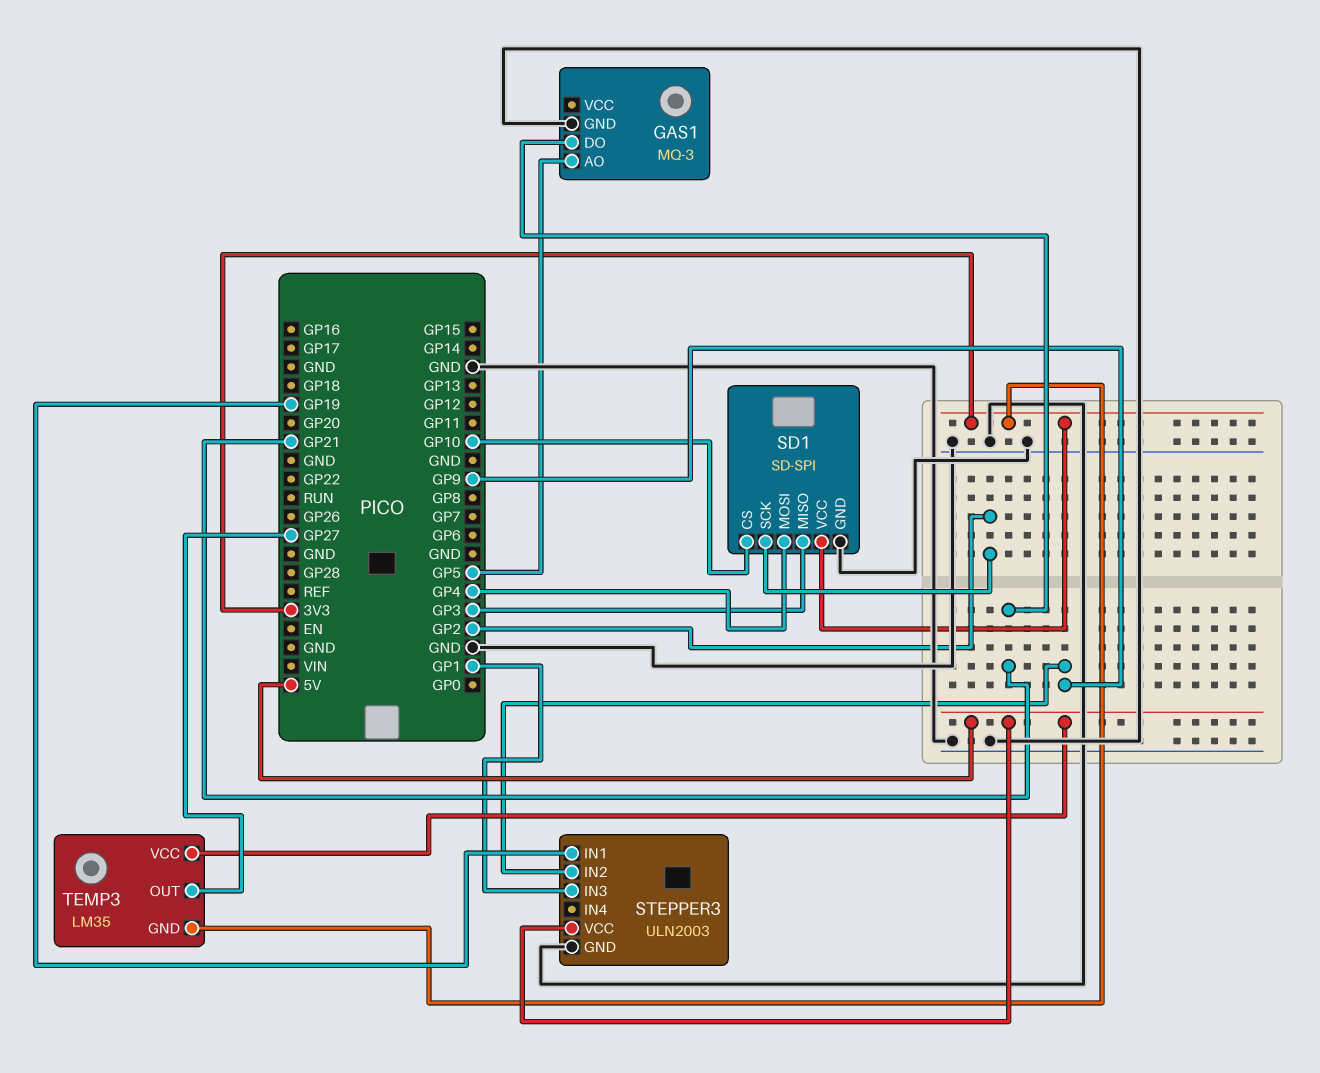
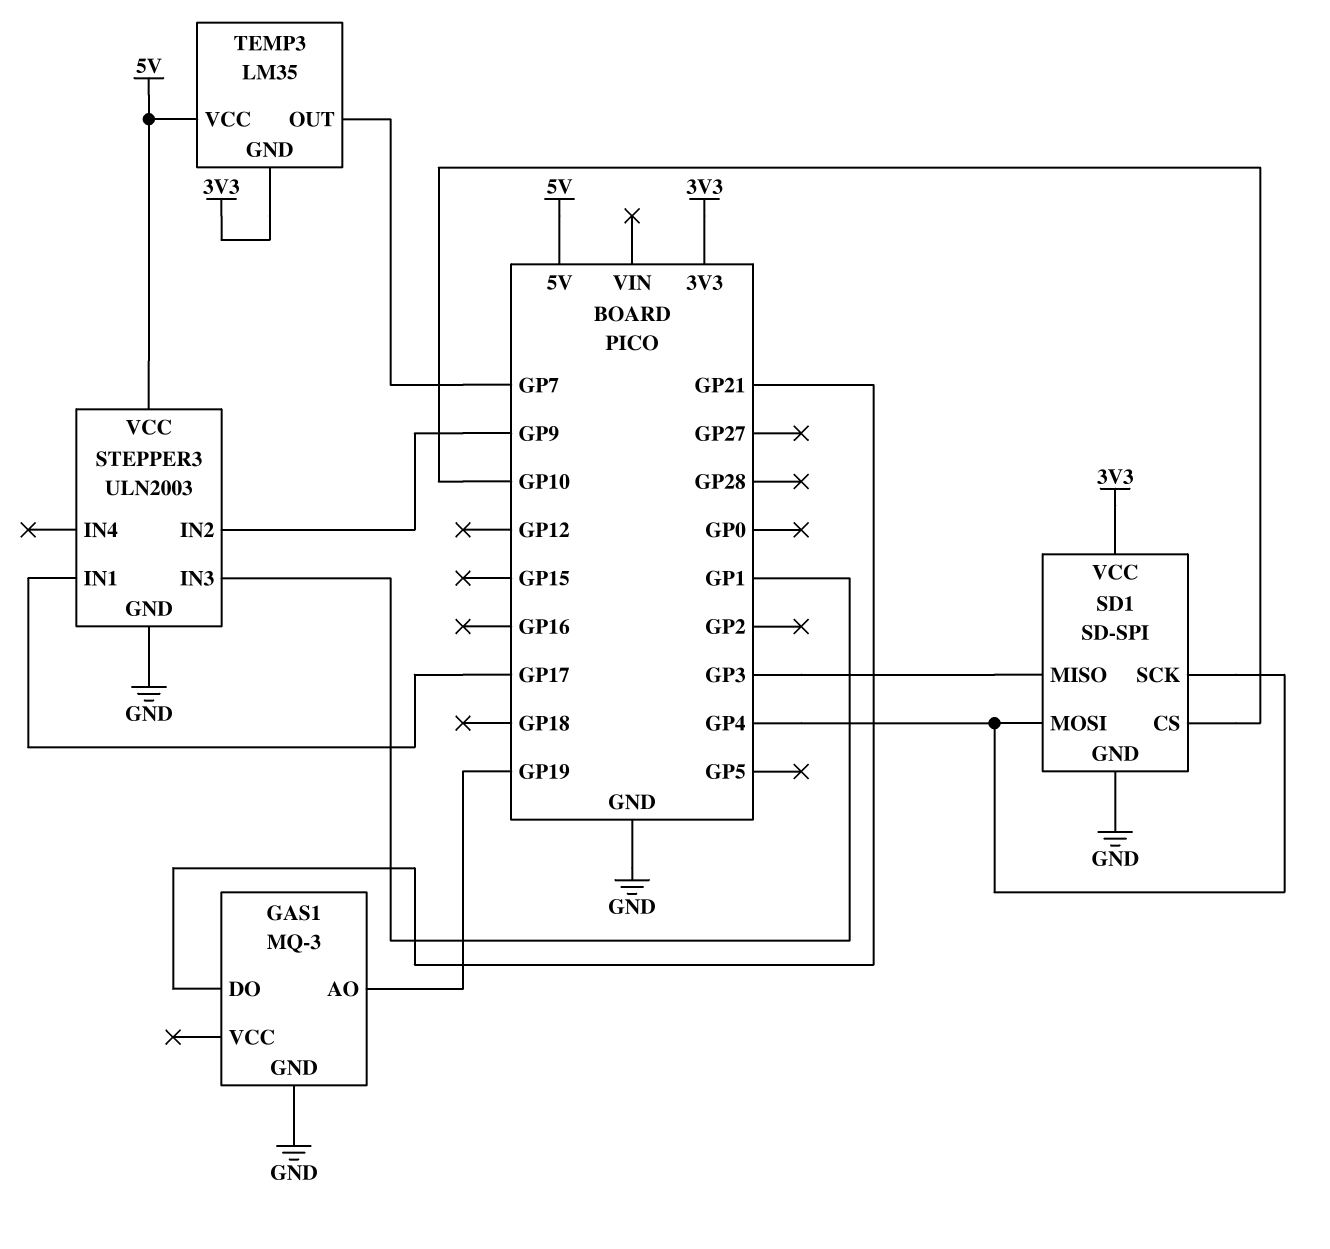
GAS1 pin AO: GP5 -> GP19
SD1 pin SCK: GP2 -> GP4
STEPPER3 pin IN1: GP19 -> GP17
TEMP3 pin OUT: GP27 -> GP7

